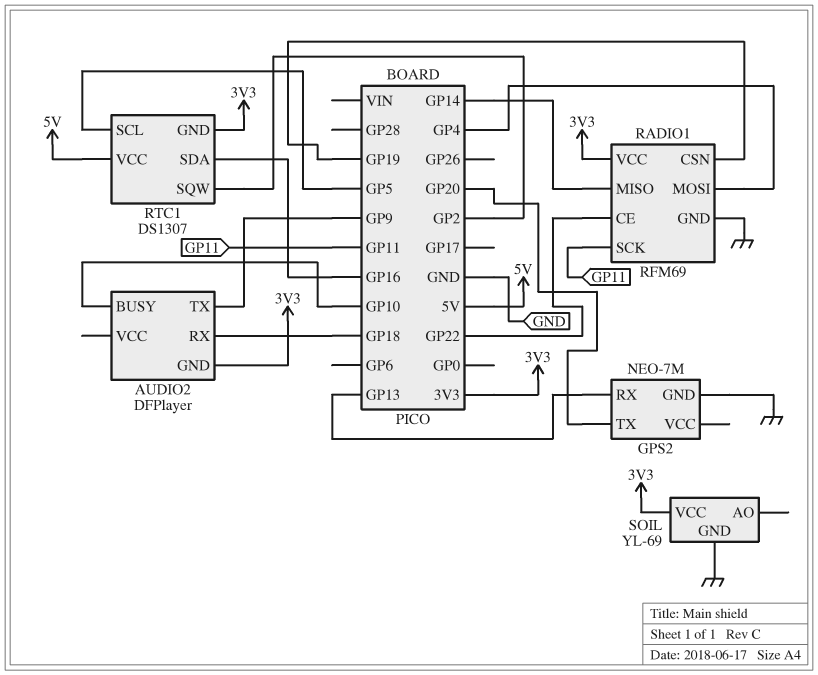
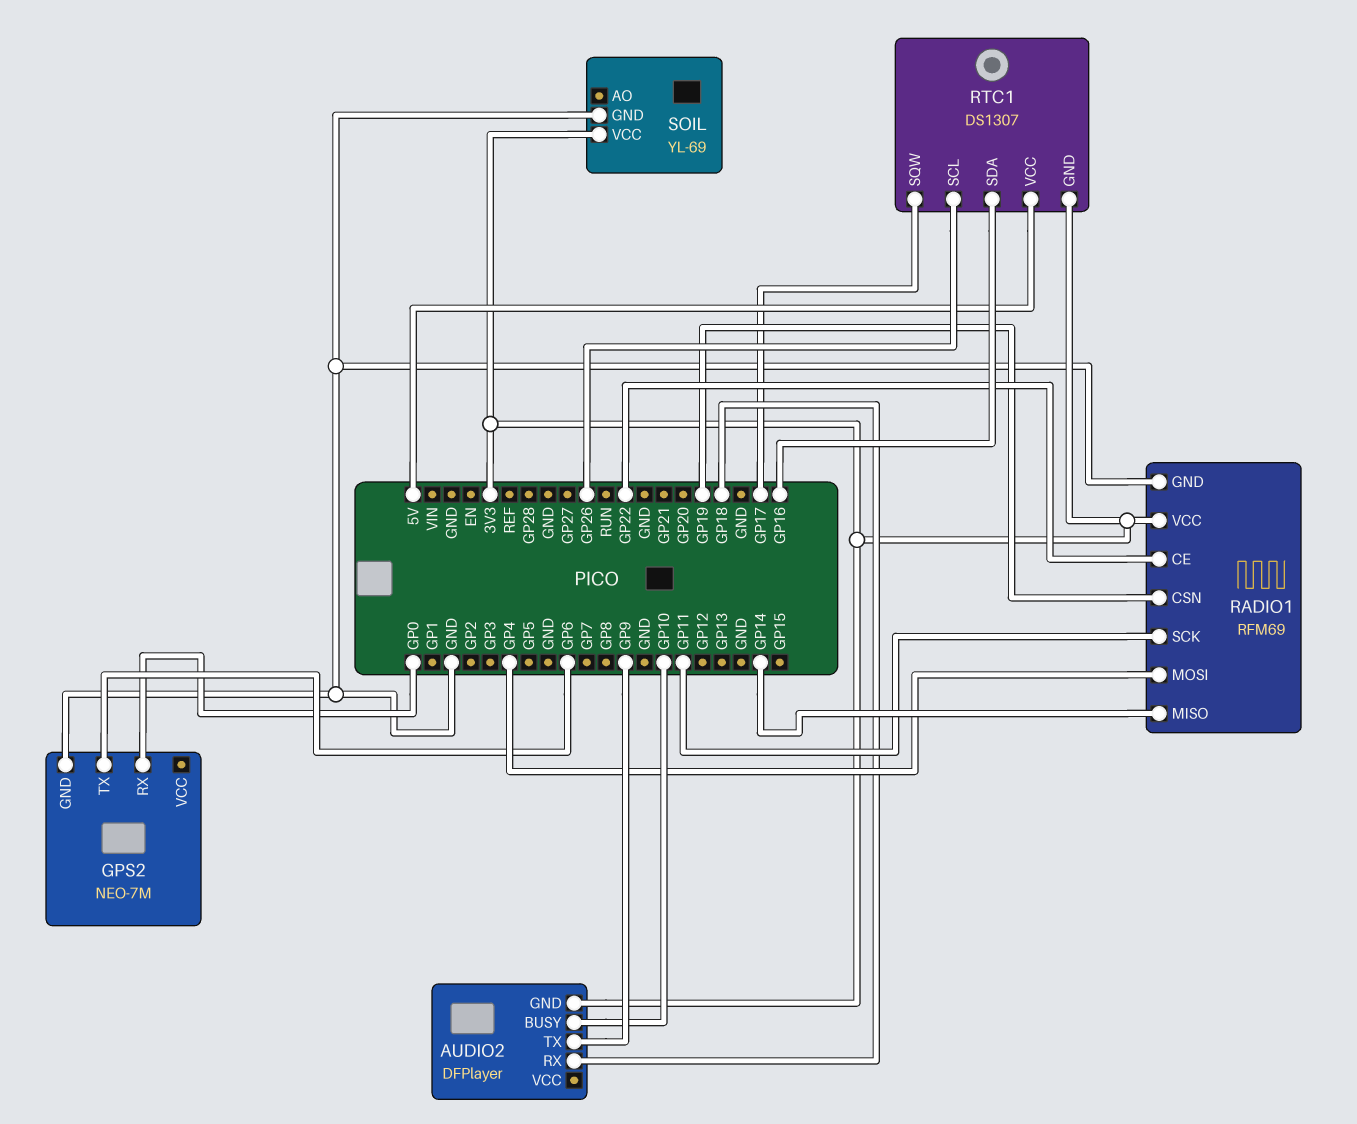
GPS2 pin RX: GP13 -> GP0
GPS2 pin TX: GP20 -> GP6
RTC1 pin SCL: GP5 -> GP26
RTC1 pin SQW: GP2 -> GP17

